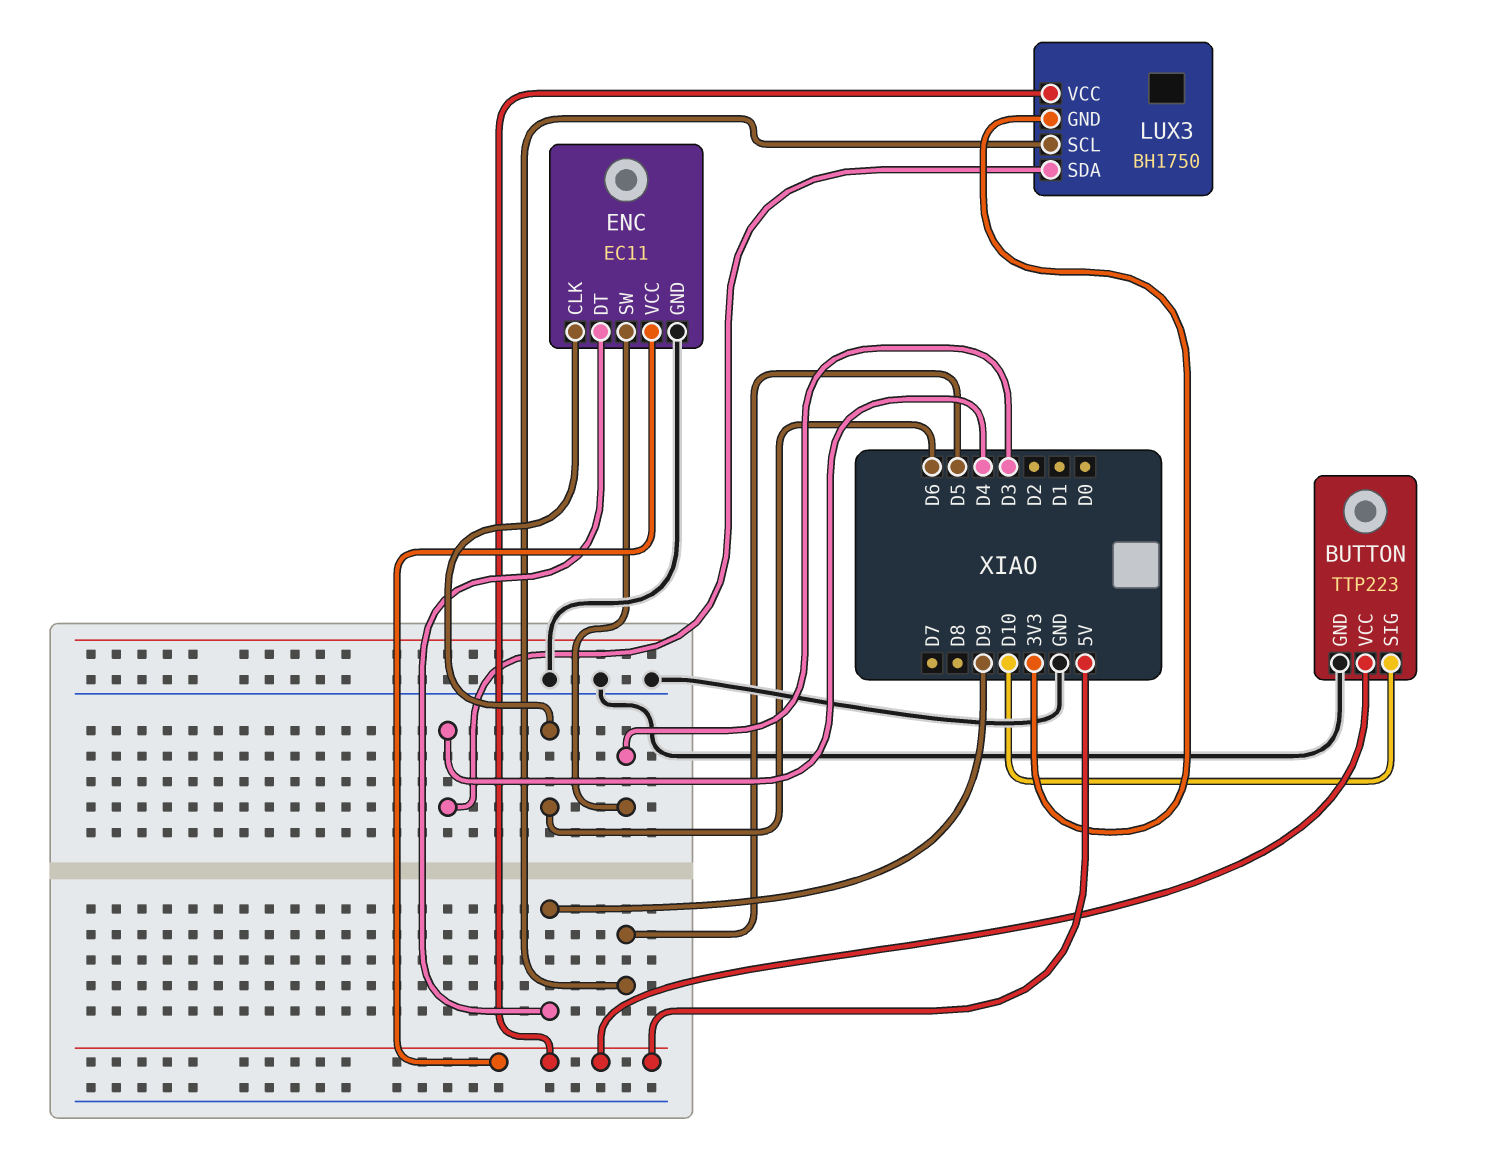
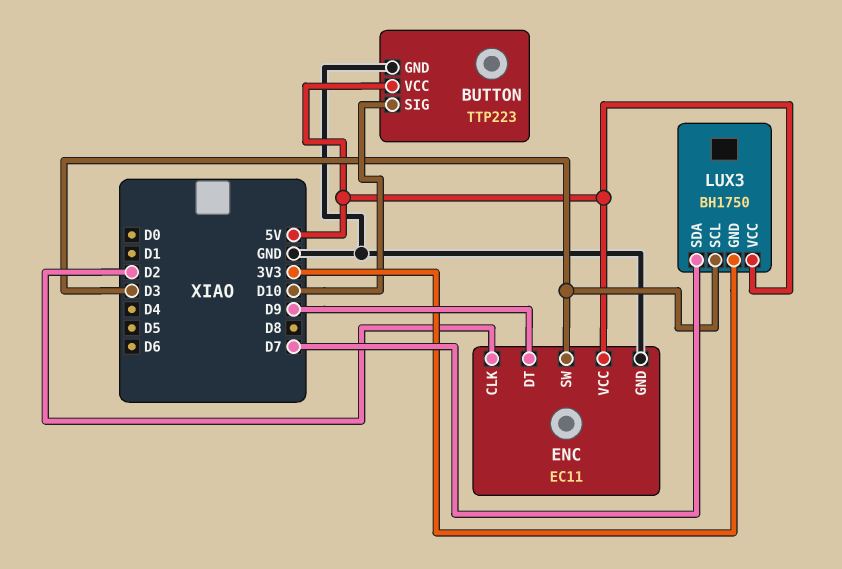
ENC pin CLK: D6 -> D2
LUX3 pin SCL: D5 -> D3
LUX3 pin SDA: D4 -> D7

